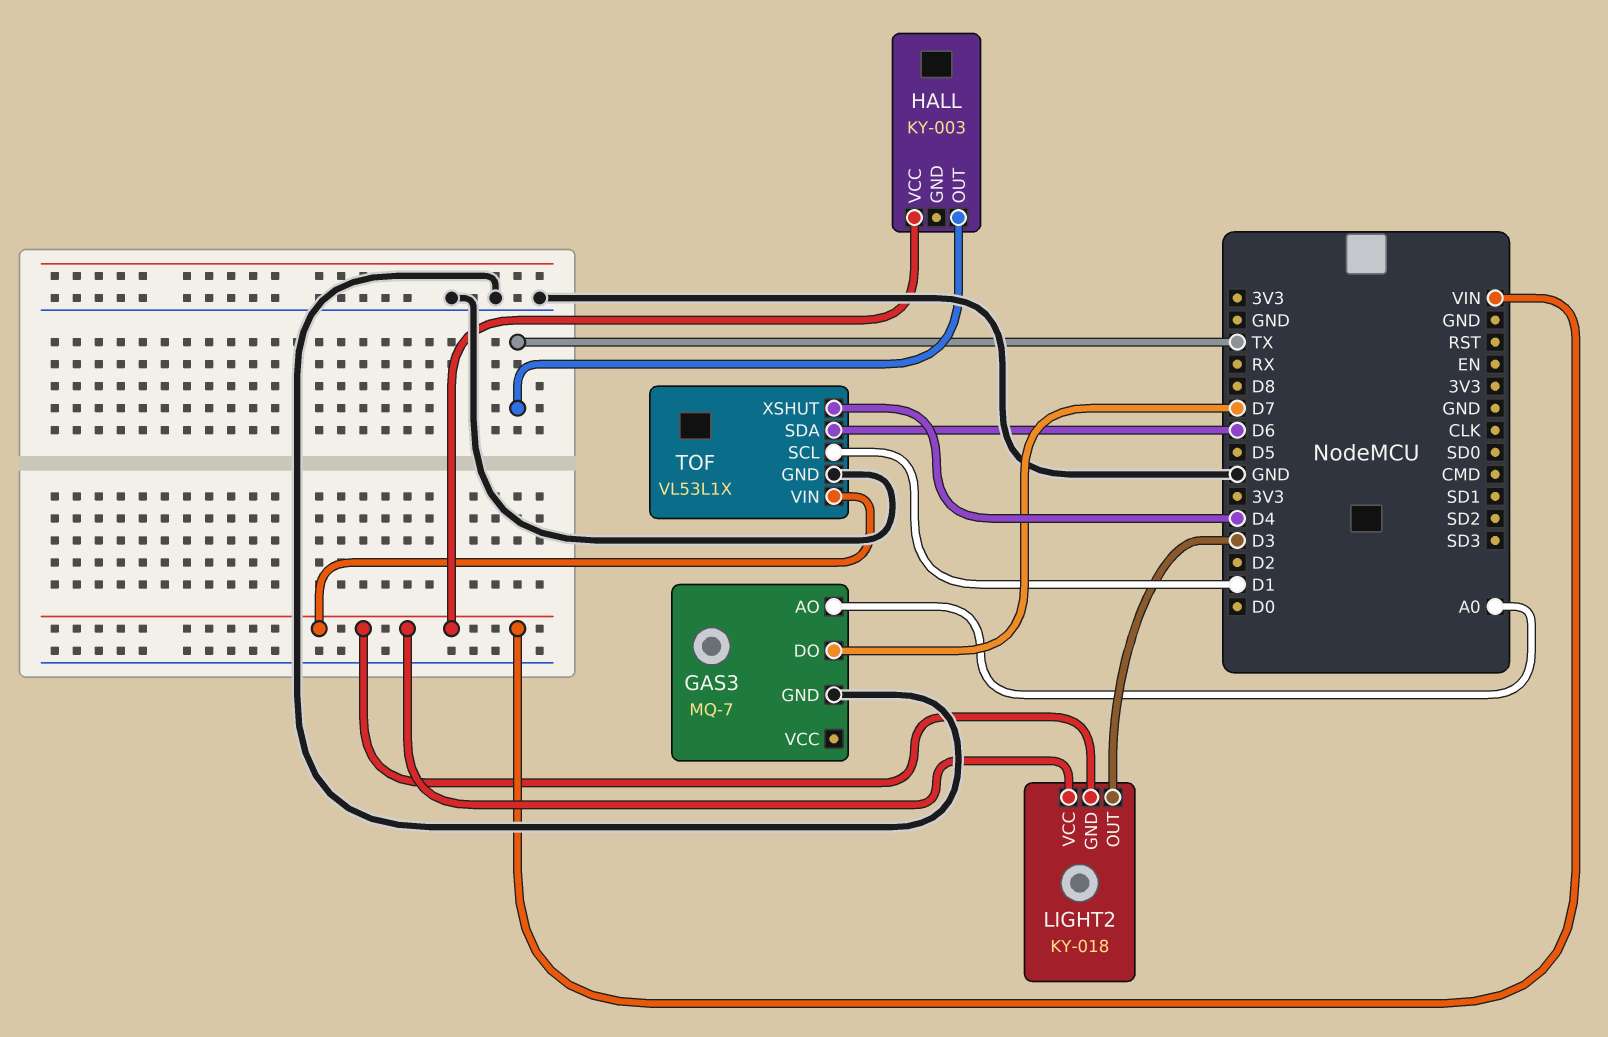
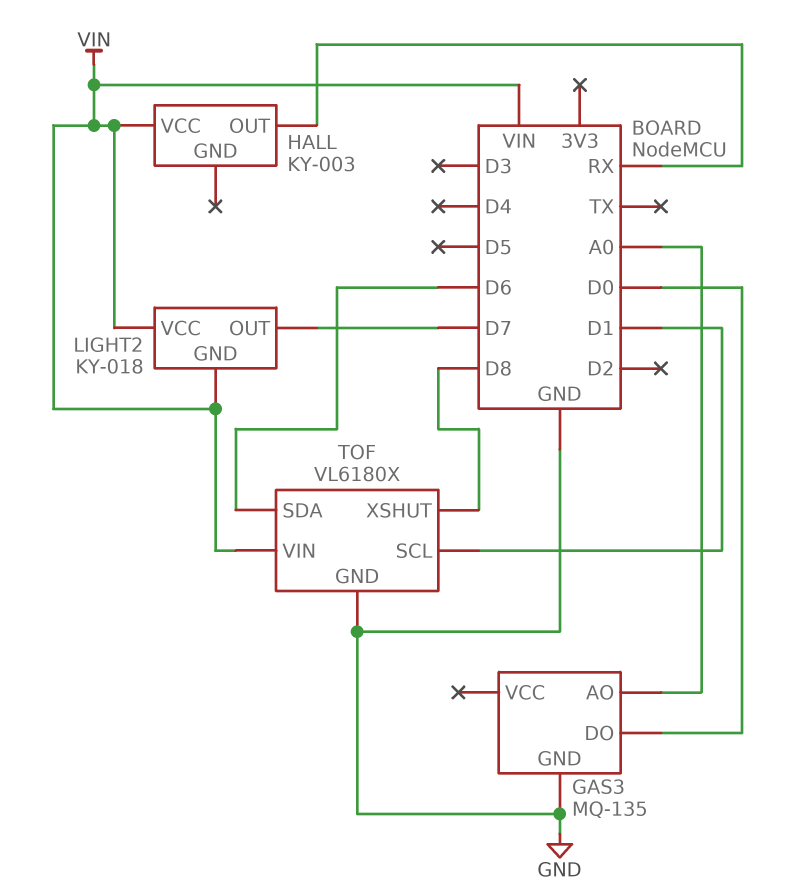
GAS3: MQ-7 -> MQ-135
GAS3 pin DO: D7 -> D0
HALL pin OUT: TX -> RX
LIGHT2 pin OUT: D3 -> D7
TOF: VL53L1X -> VL6180X
TOF pin XSHUT: D4 -> D8

